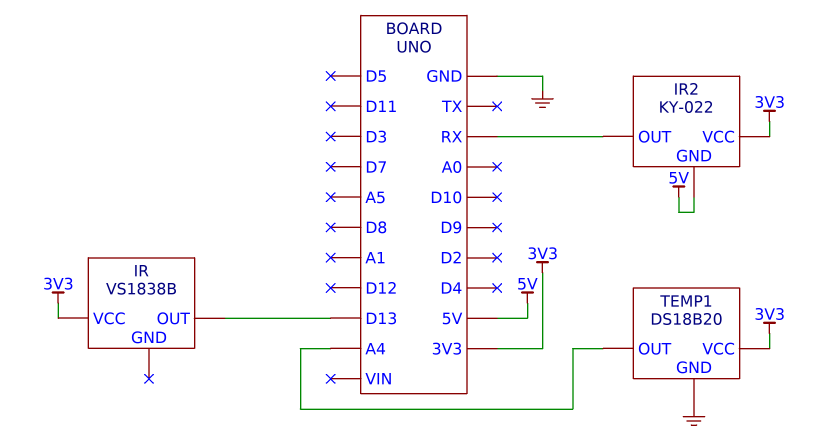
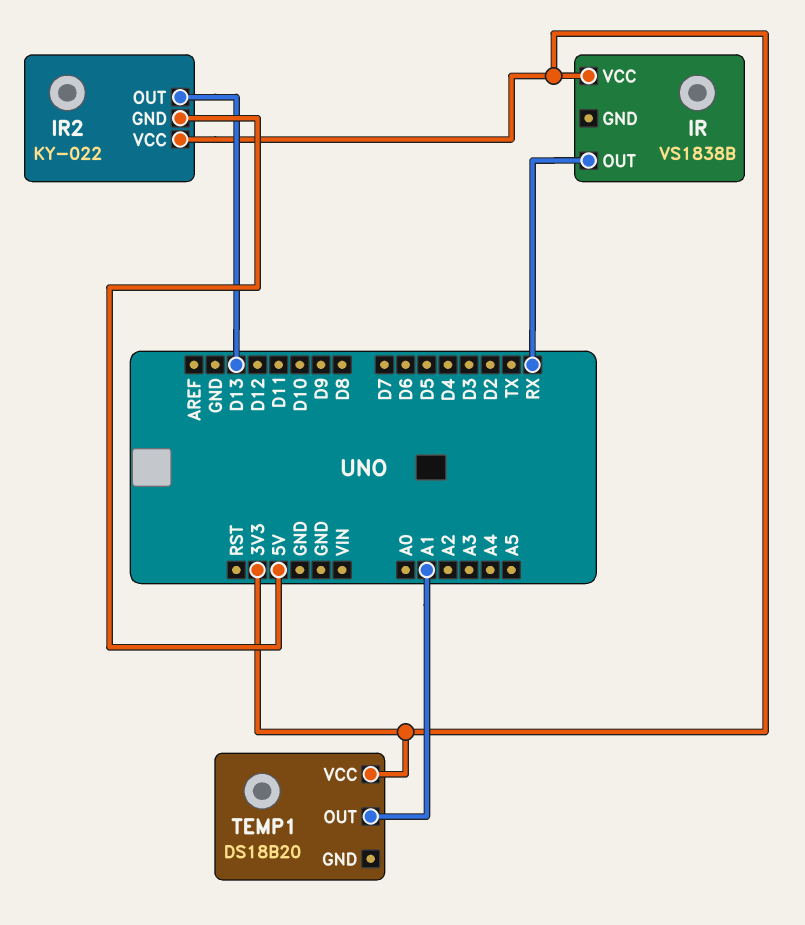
IR pin OUT: D13 -> RX
IR2 pin OUT: RX -> D13
TEMP1 pin GND: GND -> none
TEMP1 pin OUT: A4 -> A1

